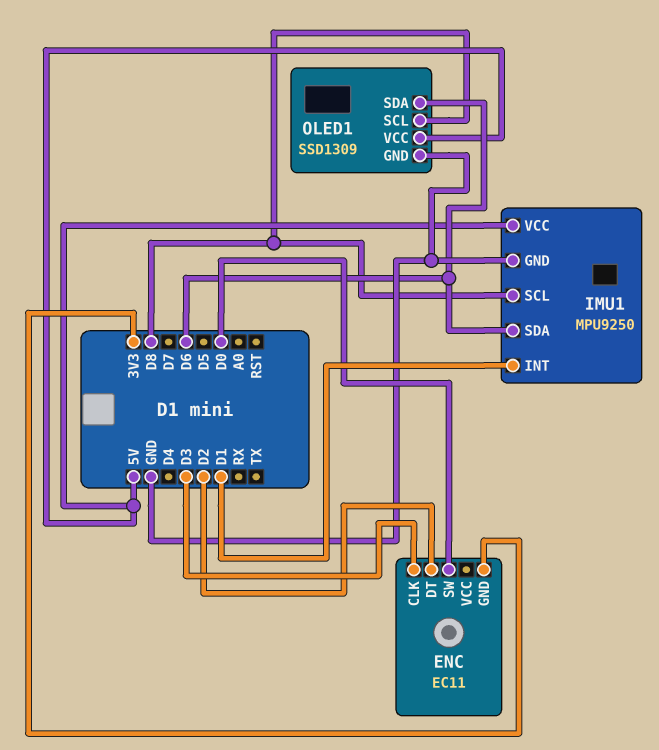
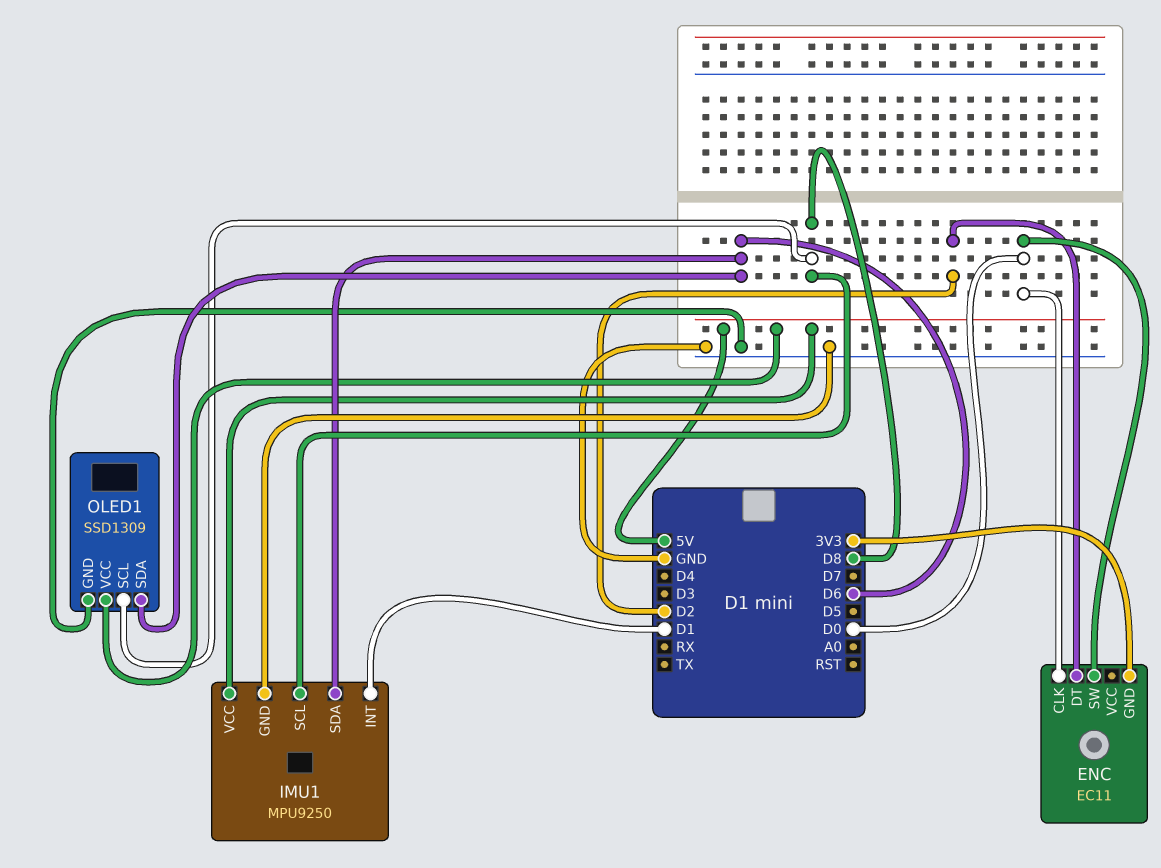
ENC pin CLK: D3 -> D0

